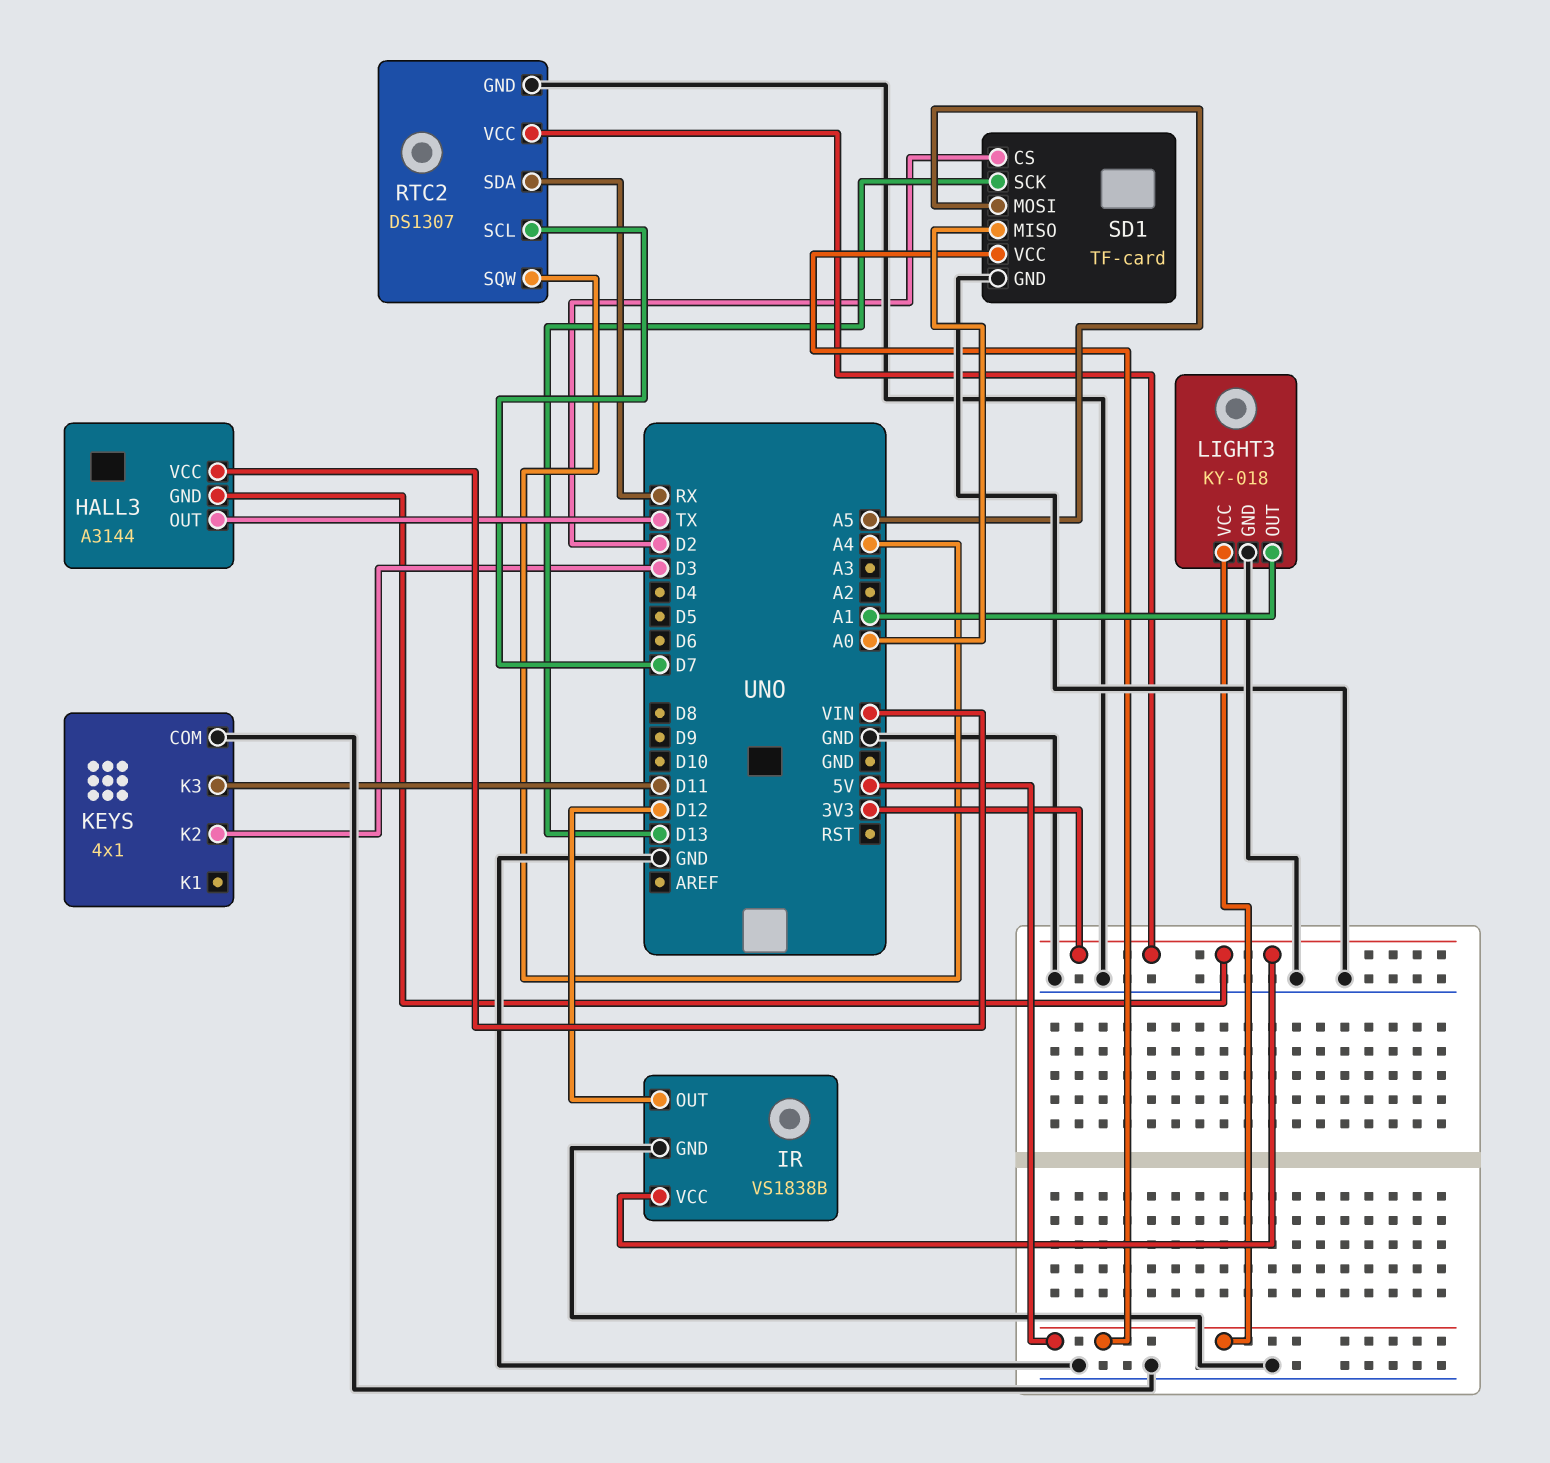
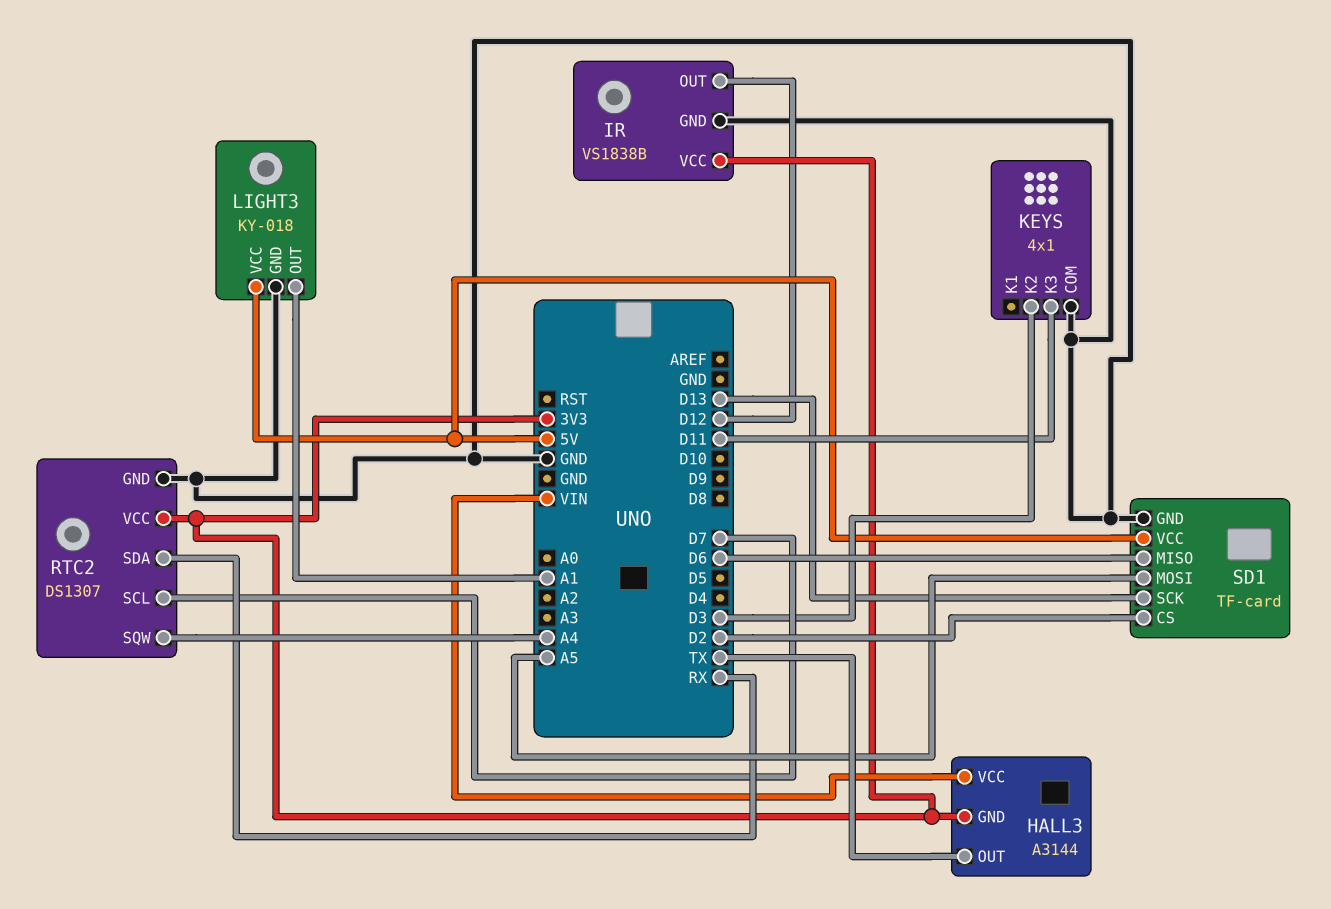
SD1 pin MISO: A0 -> D6

